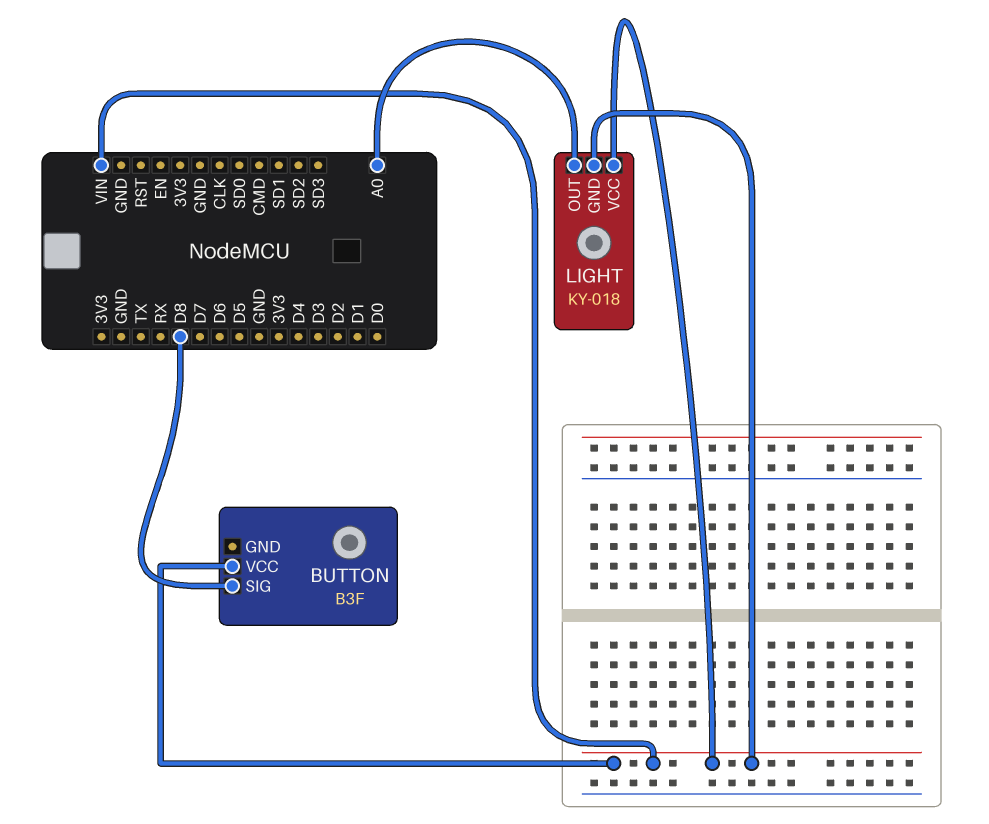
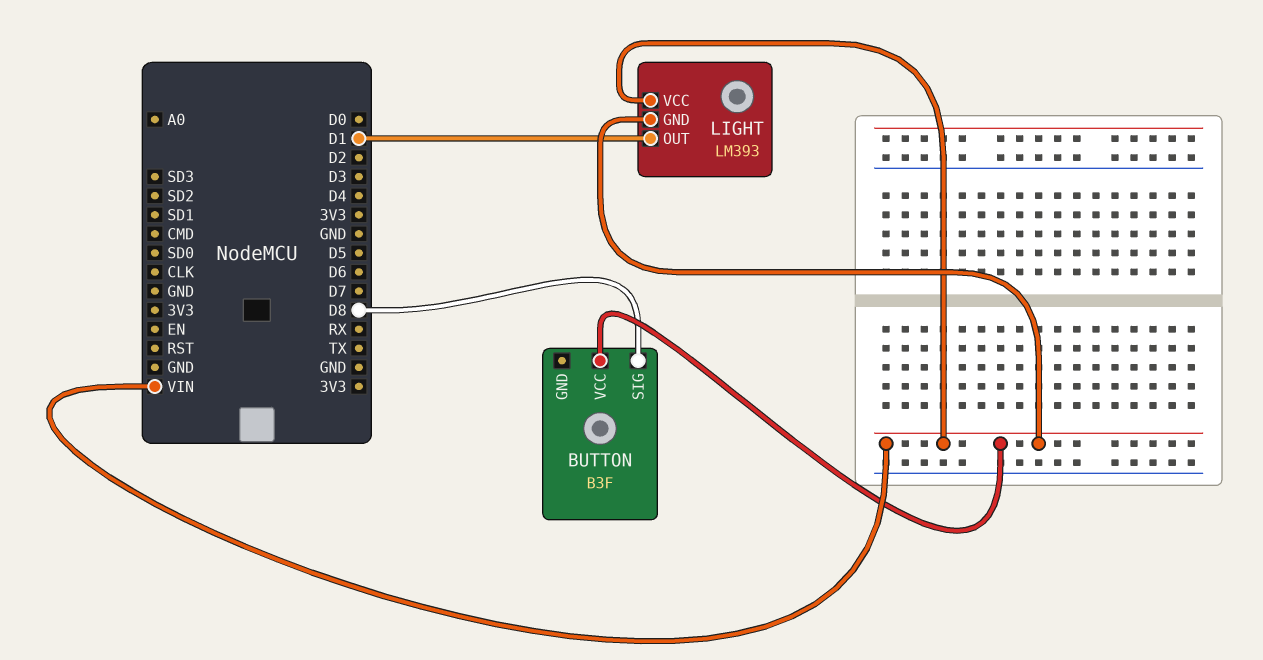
LIGHT: KY-018 -> LM393
LIGHT pin OUT: A0 -> D1

